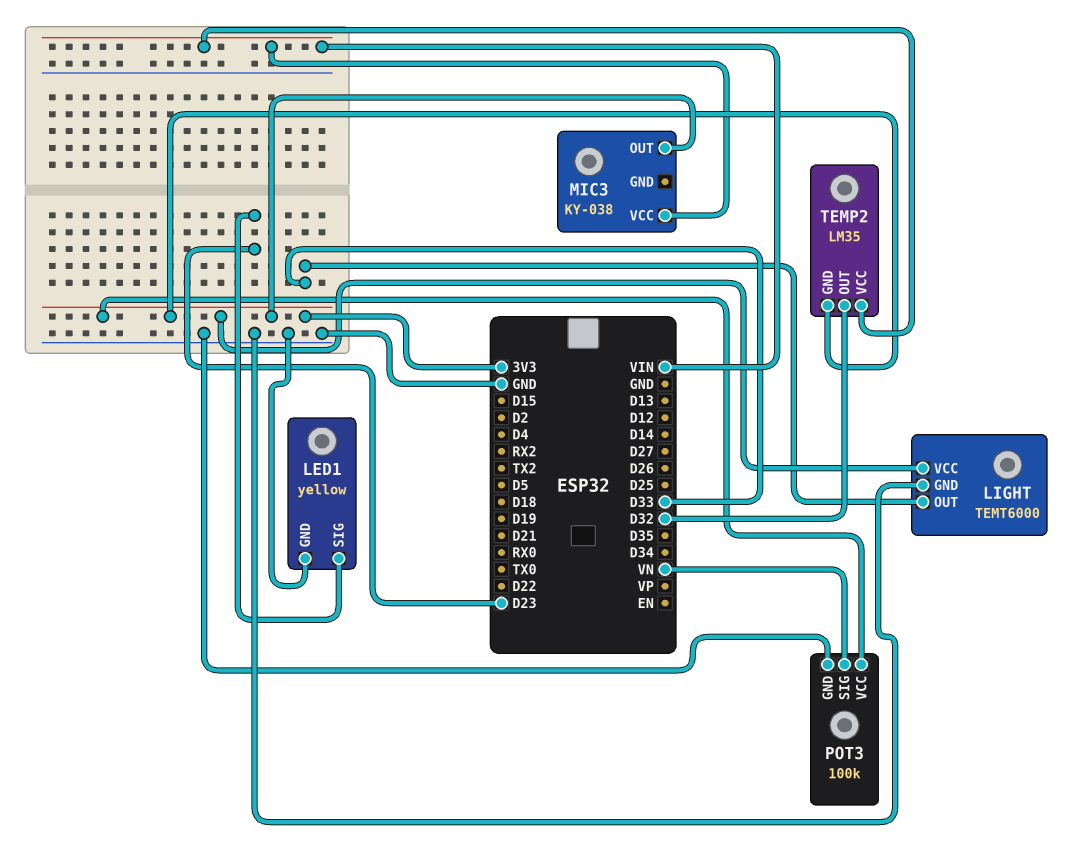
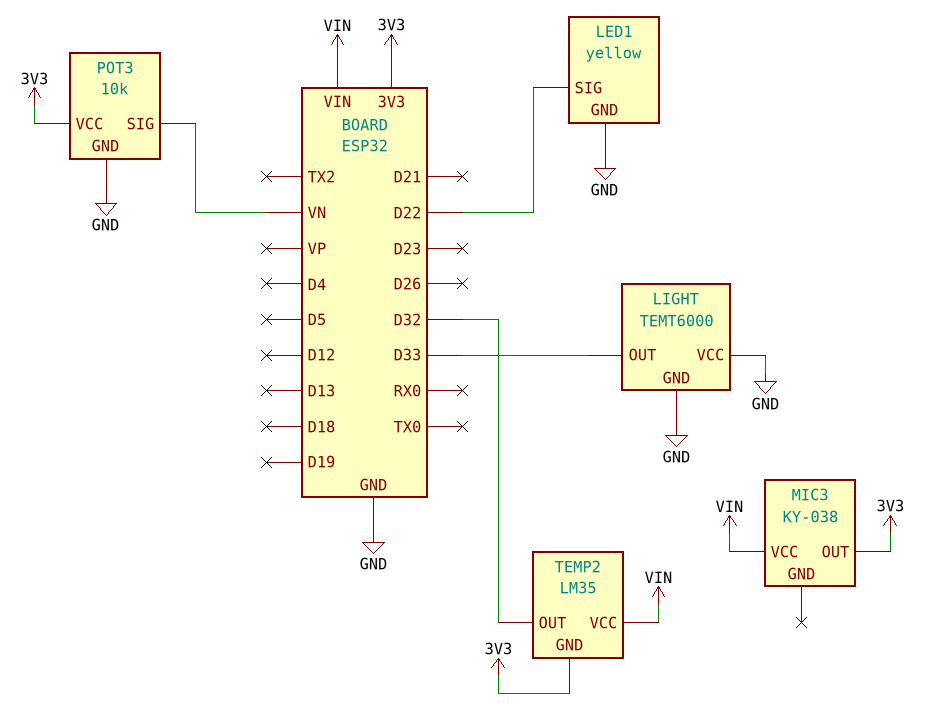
LED1 pin SIG: D23 -> D22
LIGHT pin VCC: 3V3 -> GND
POT3: 100k -> 10k

